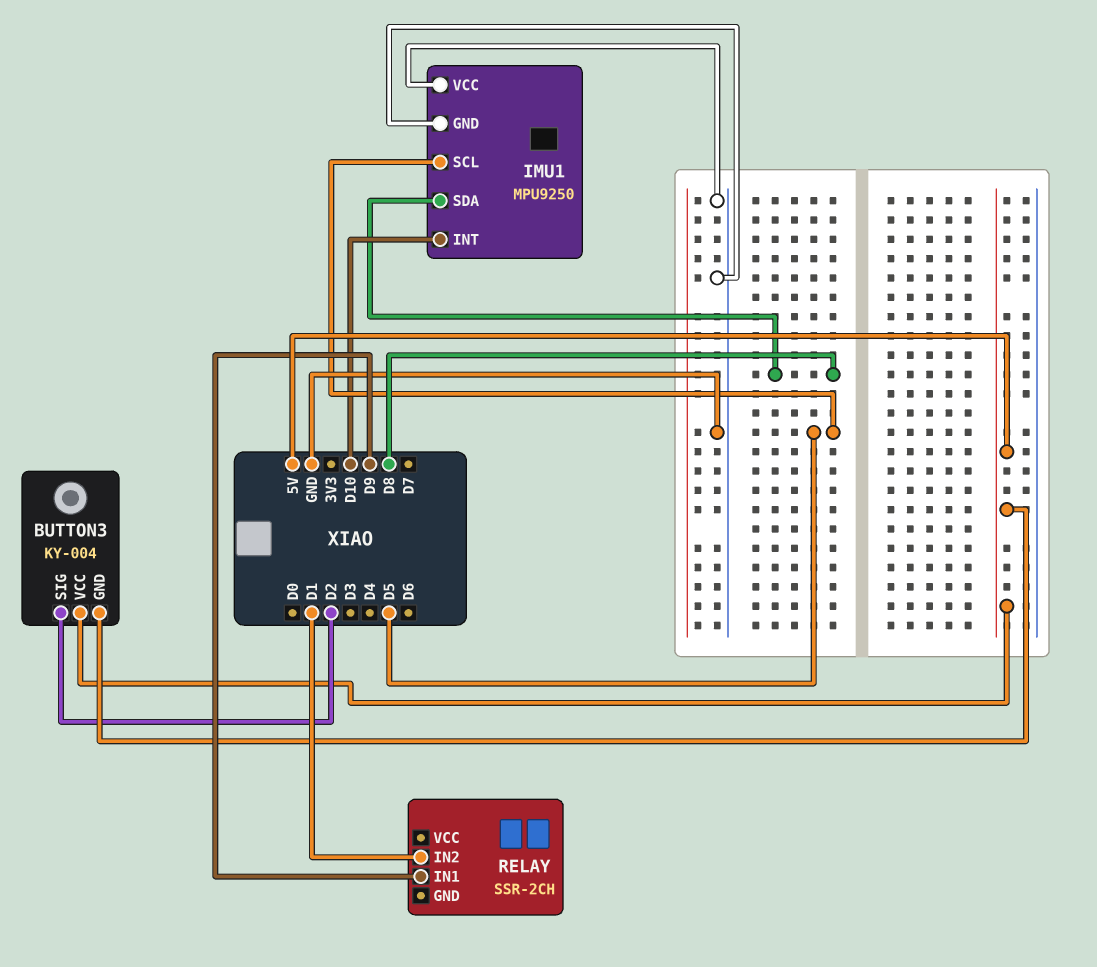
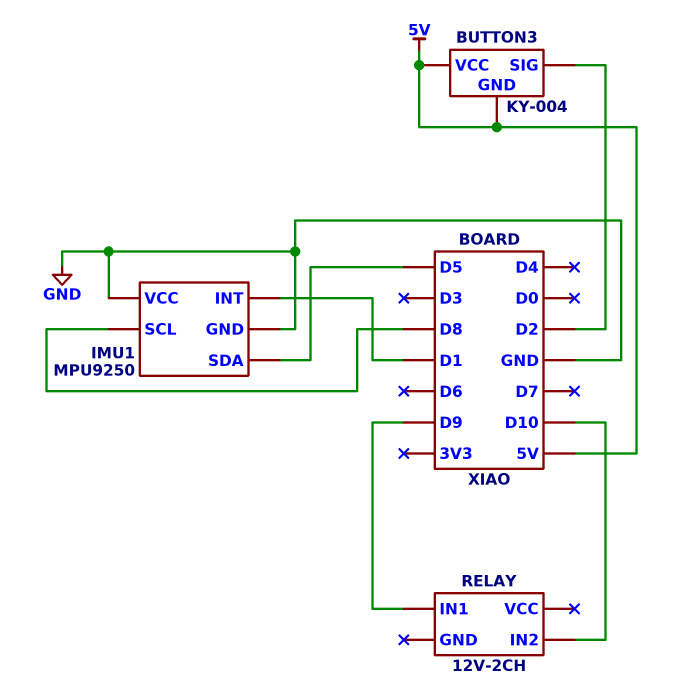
IMU1 pin INT: D10 -> D1
IMU1 pin SCL: D5 -> D8
IMU1 pin SDA: D8 -> D5
RELAY: SSR-2CH -> 12V-2CH
RELAY pin IN2: D1 -> D10

